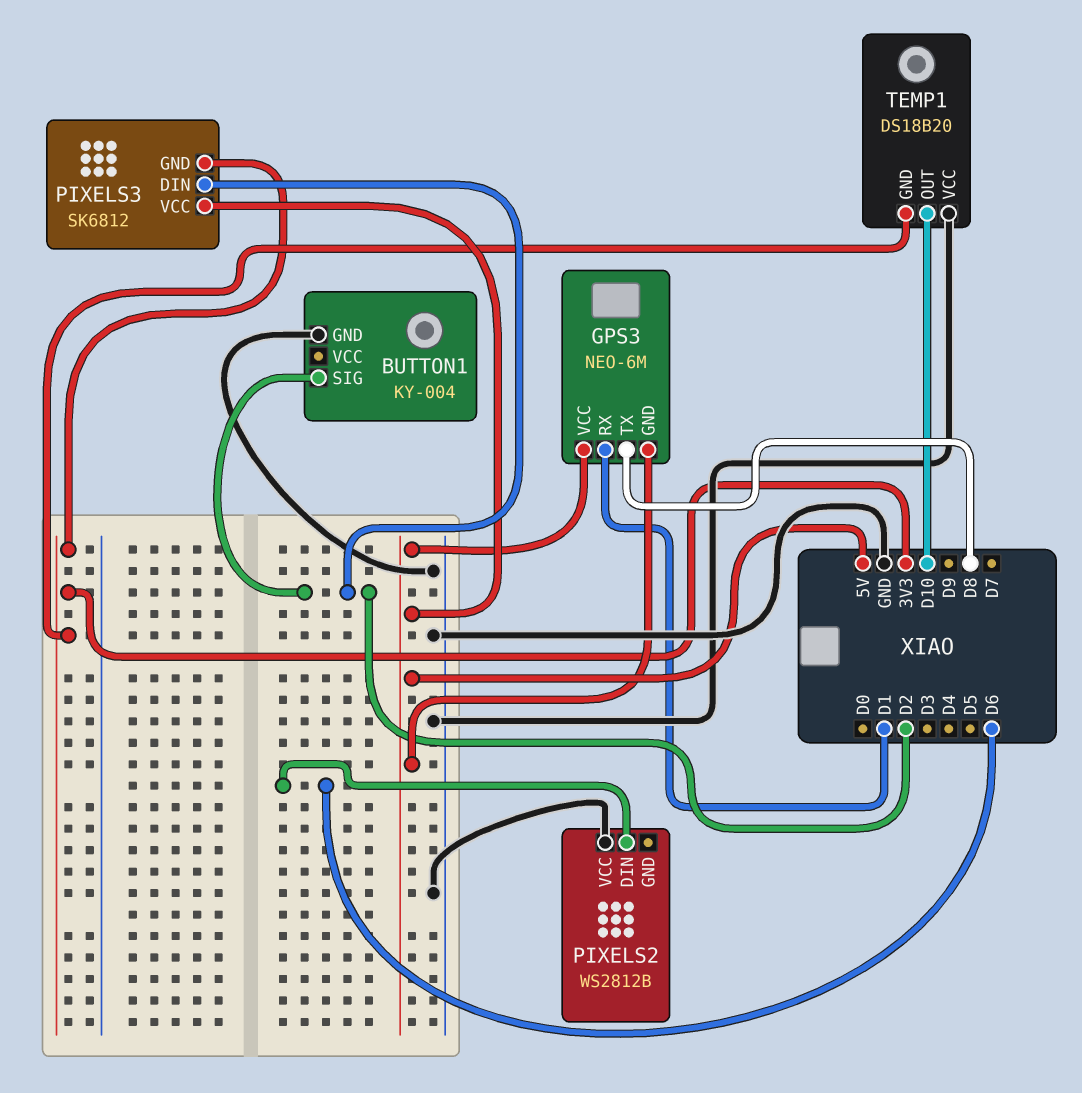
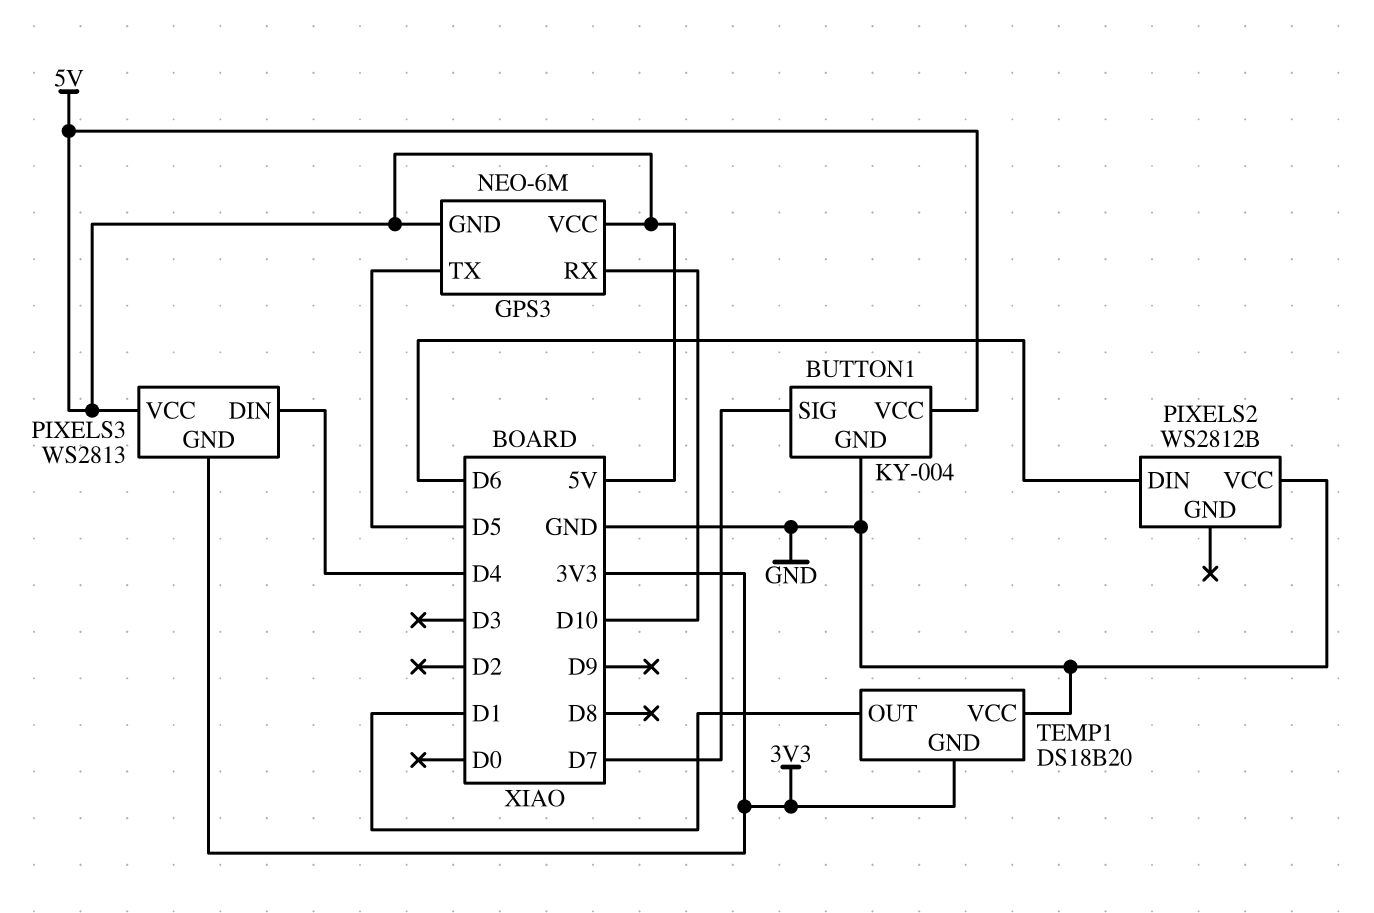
BUTTON1 pin SIG: D2 -> D7
BUTTON1 pin VCC: none -> 5V
GPS3 pin RX: D1 -> D10
GPS3 pin TX: D8 -> D5
PIXELS3: SK6812 -> WS2813
PIXELS3 pin DIN: D2 -> D4
TEMP1 pin OUT: D10 -> D1

